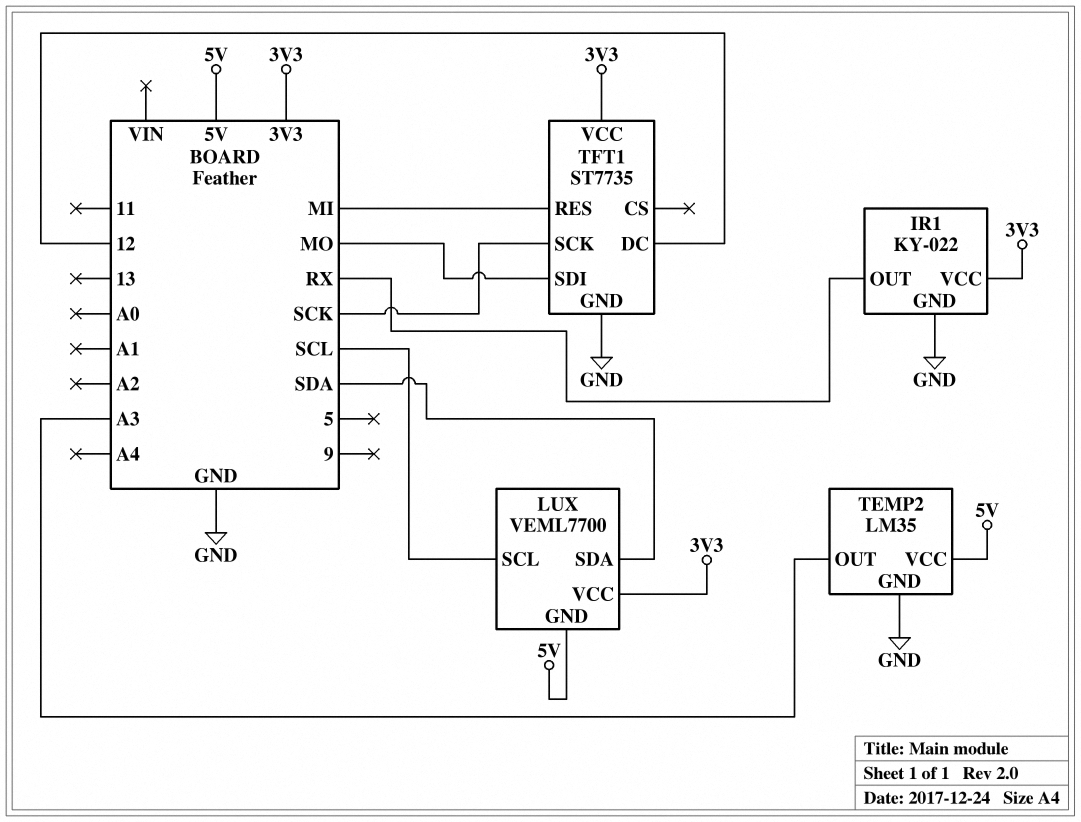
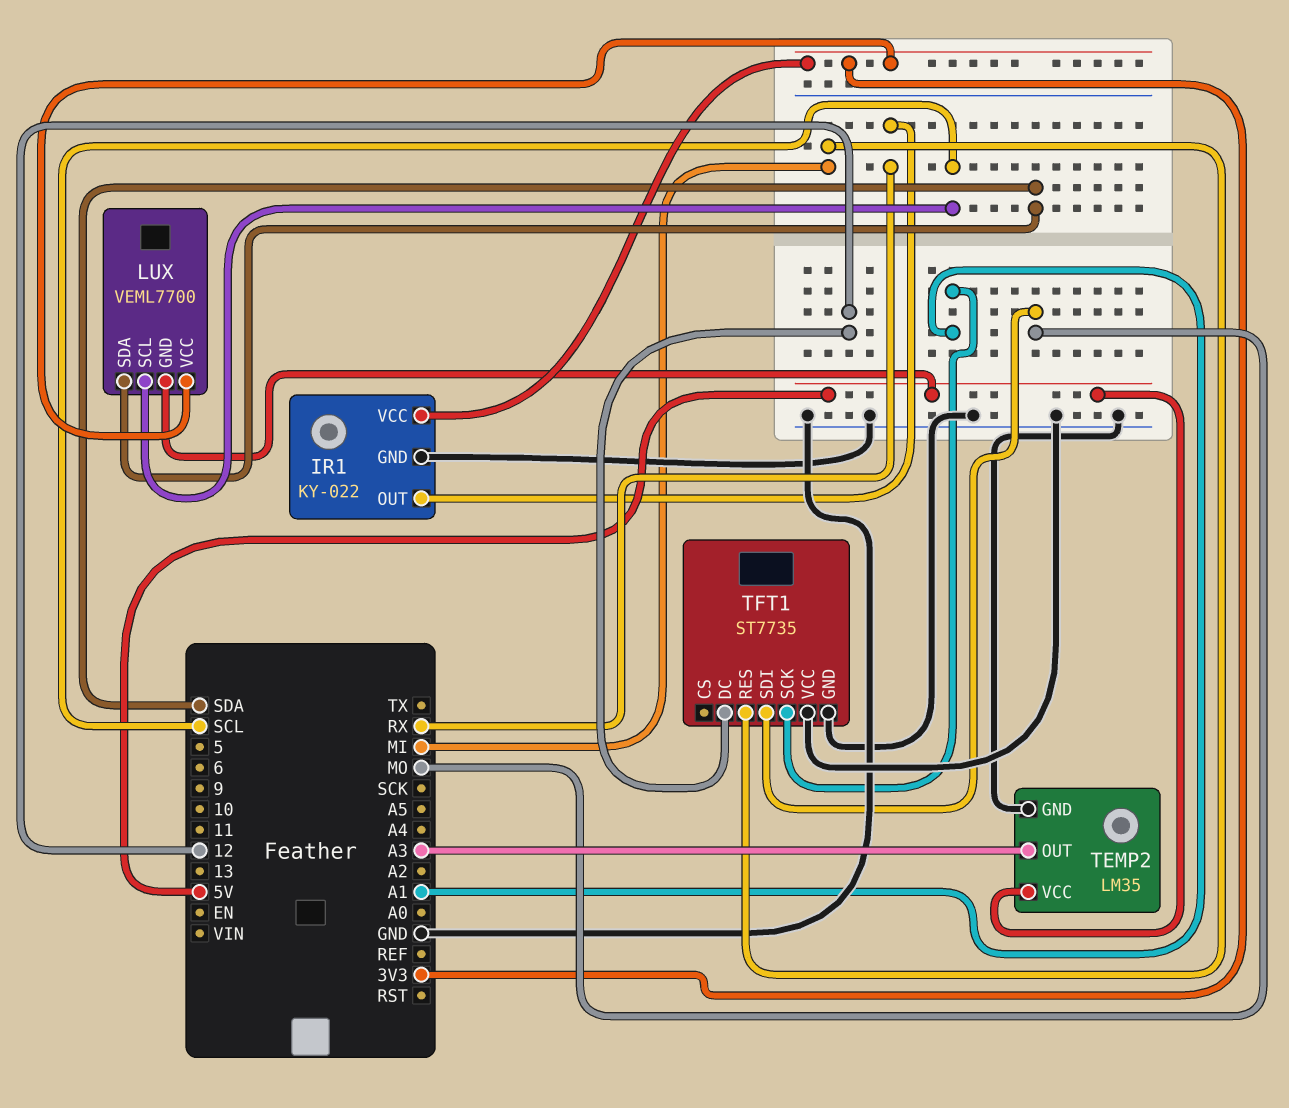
TFT1 pin SCK: SCK -> A1
TFT1 pin VCC: 3V3 -> GND

